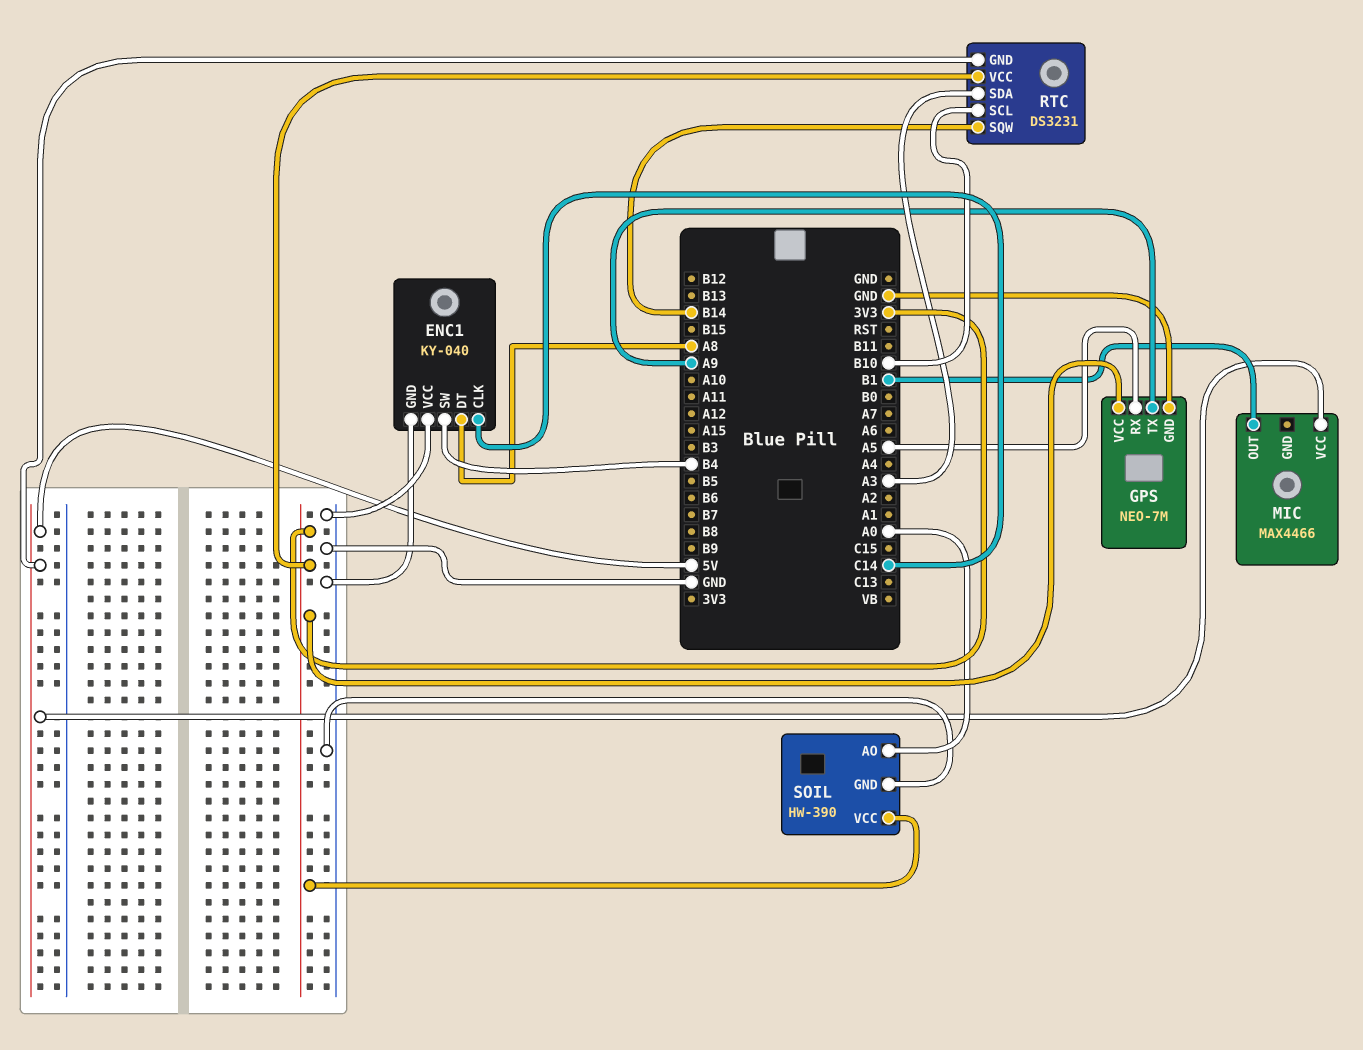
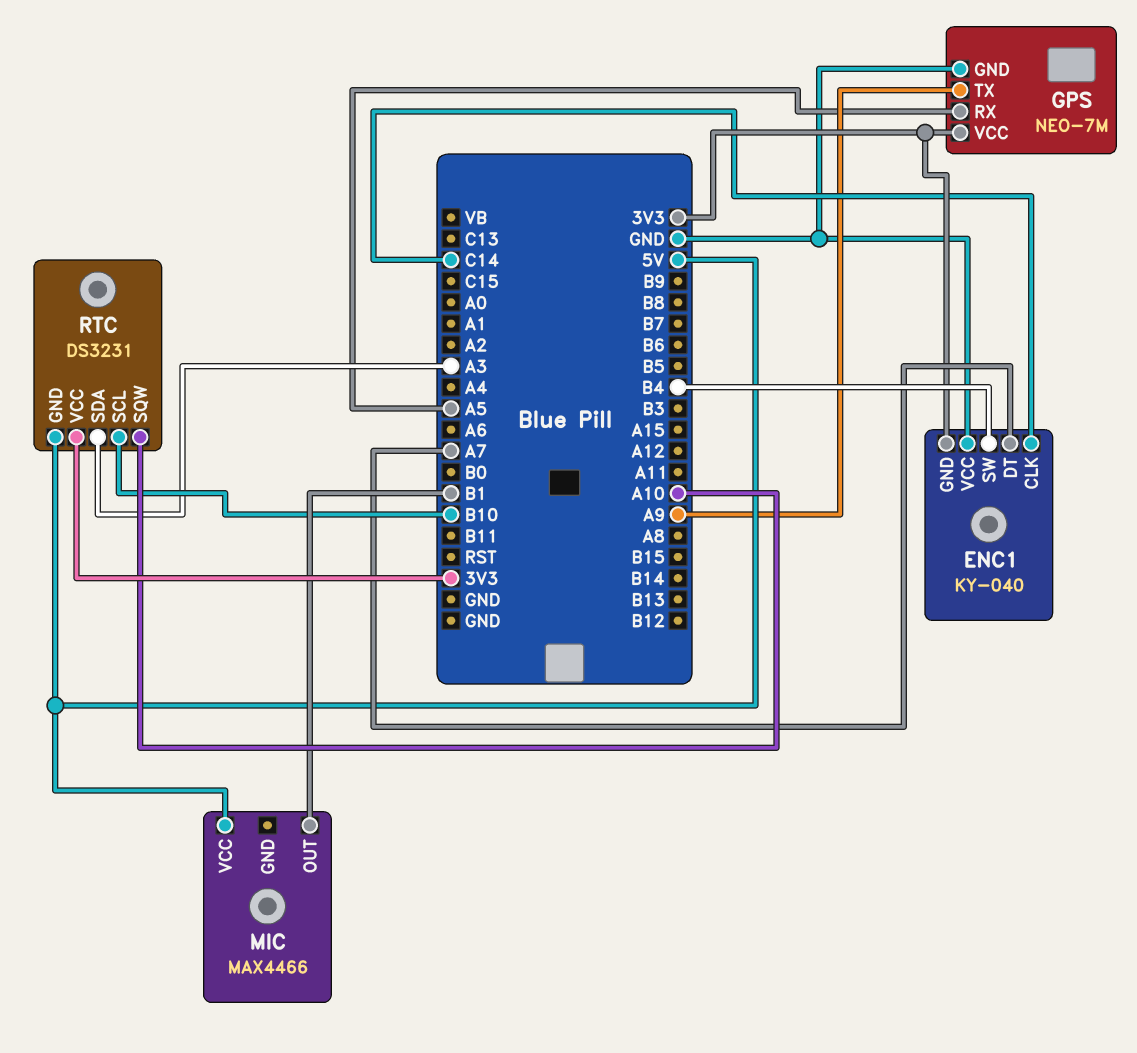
ENC1 pin DT: A8 -> A7
ENC1 pin GND: GND -> 3V3
RTC pin SQW: B14 -> A10
SOIL: HW-390 -> none
SOIL pin AO: A0 -> none
SOIL pin GND: GND -> none
SOIL pin VCC: 3V3 -> none

